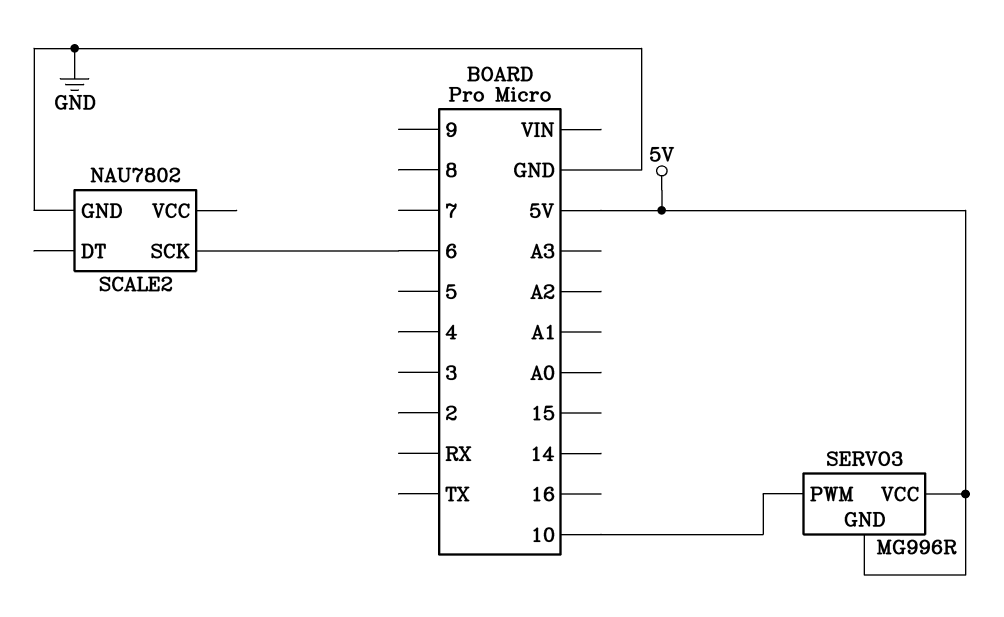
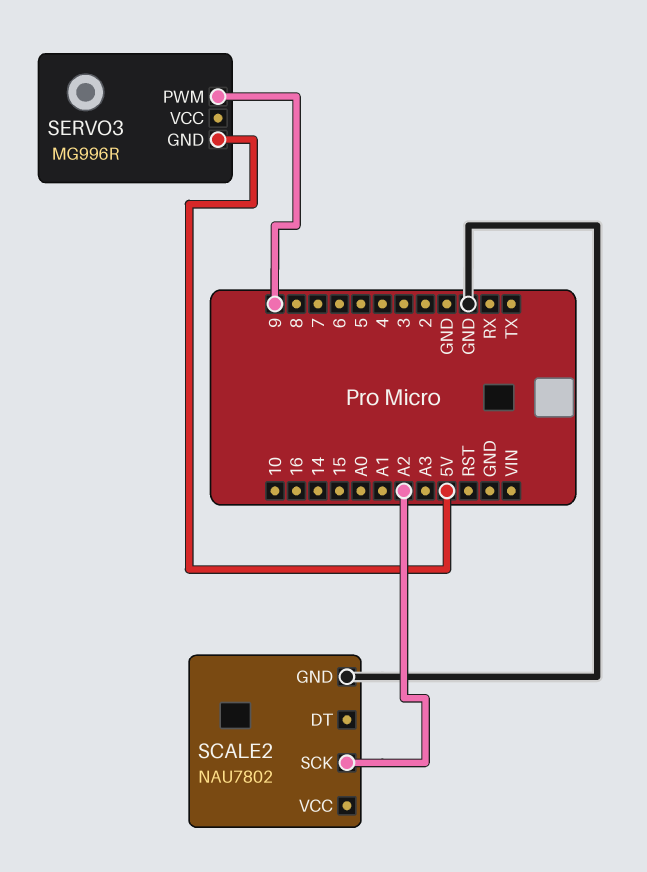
SCALE2 pin SCK: 6 -> A2
SERVO3 pin PWM: 10 -> 9
SERVO3 pin VCC: 5V -> none

